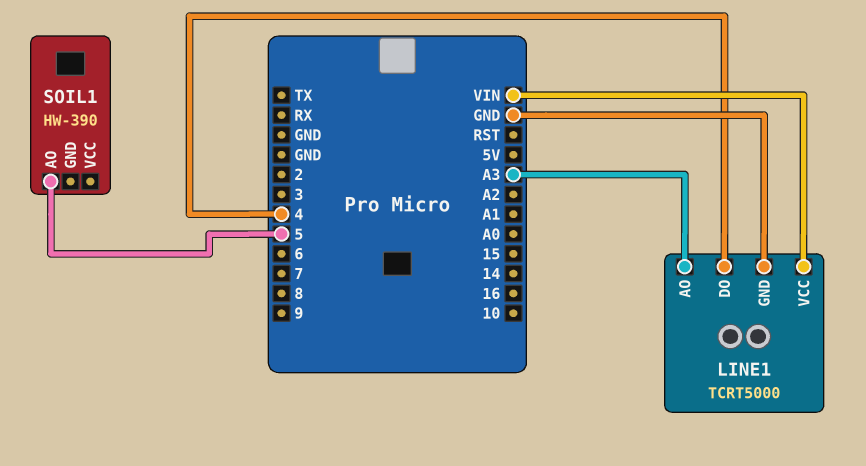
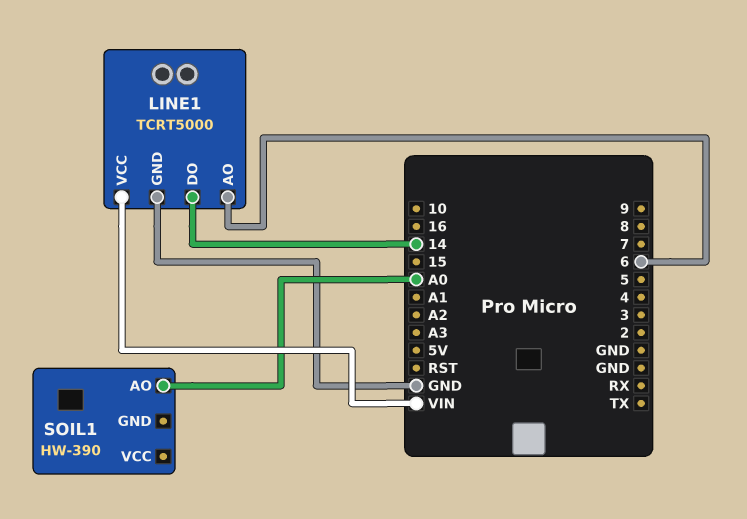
LINE1 pin AO: A3 -> 6
LINE1 pin DO: 4 -> 14
SOIL1 pin AO: 5 -> A0

